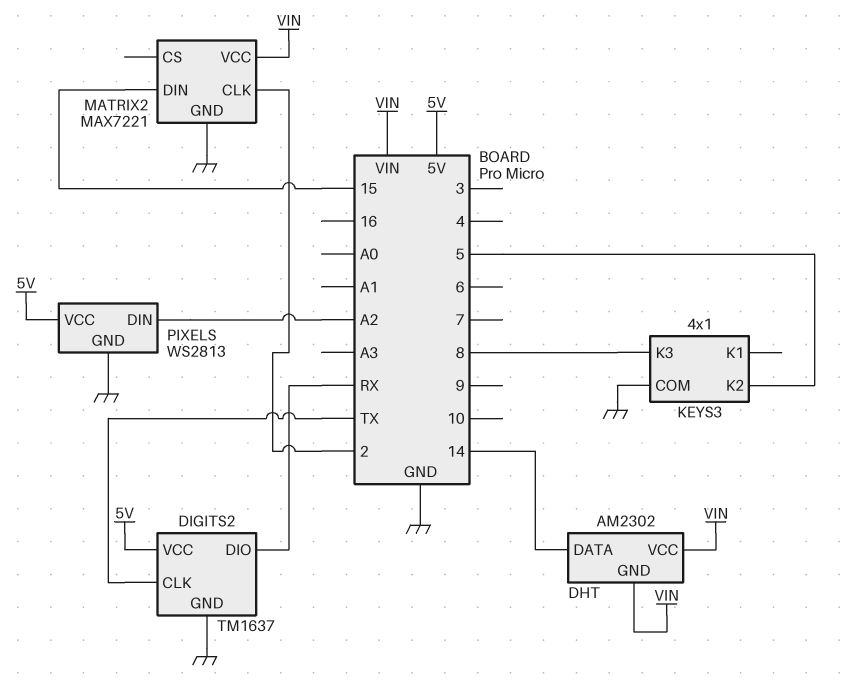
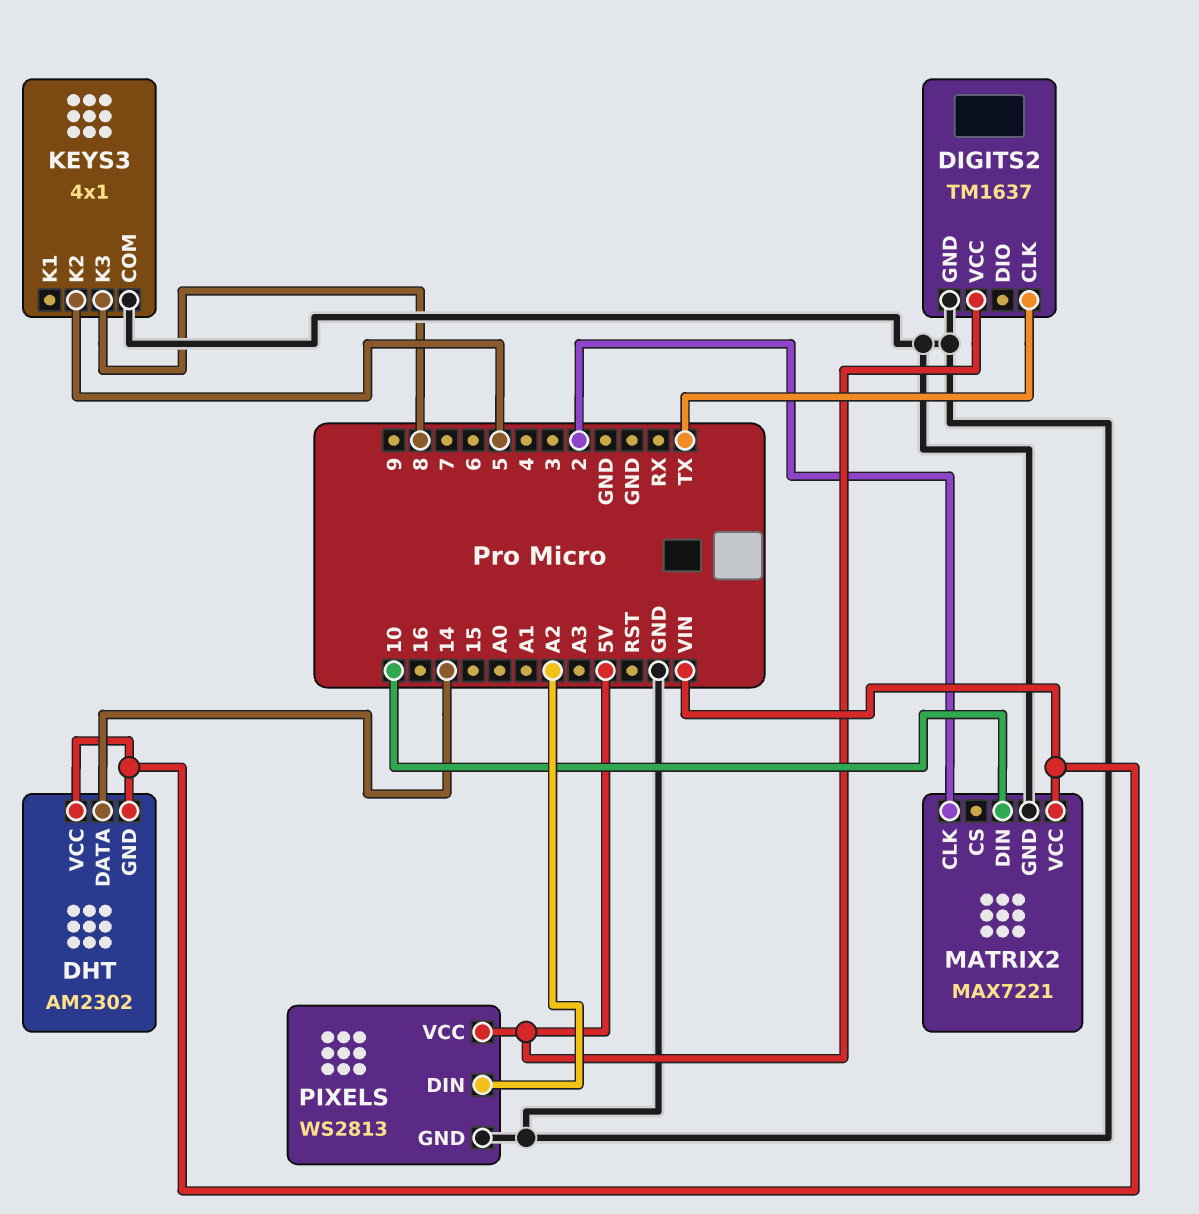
DIGITS2 pin DIO: RX -> none
MATRIX2 pin DIN: 15 -> 10

